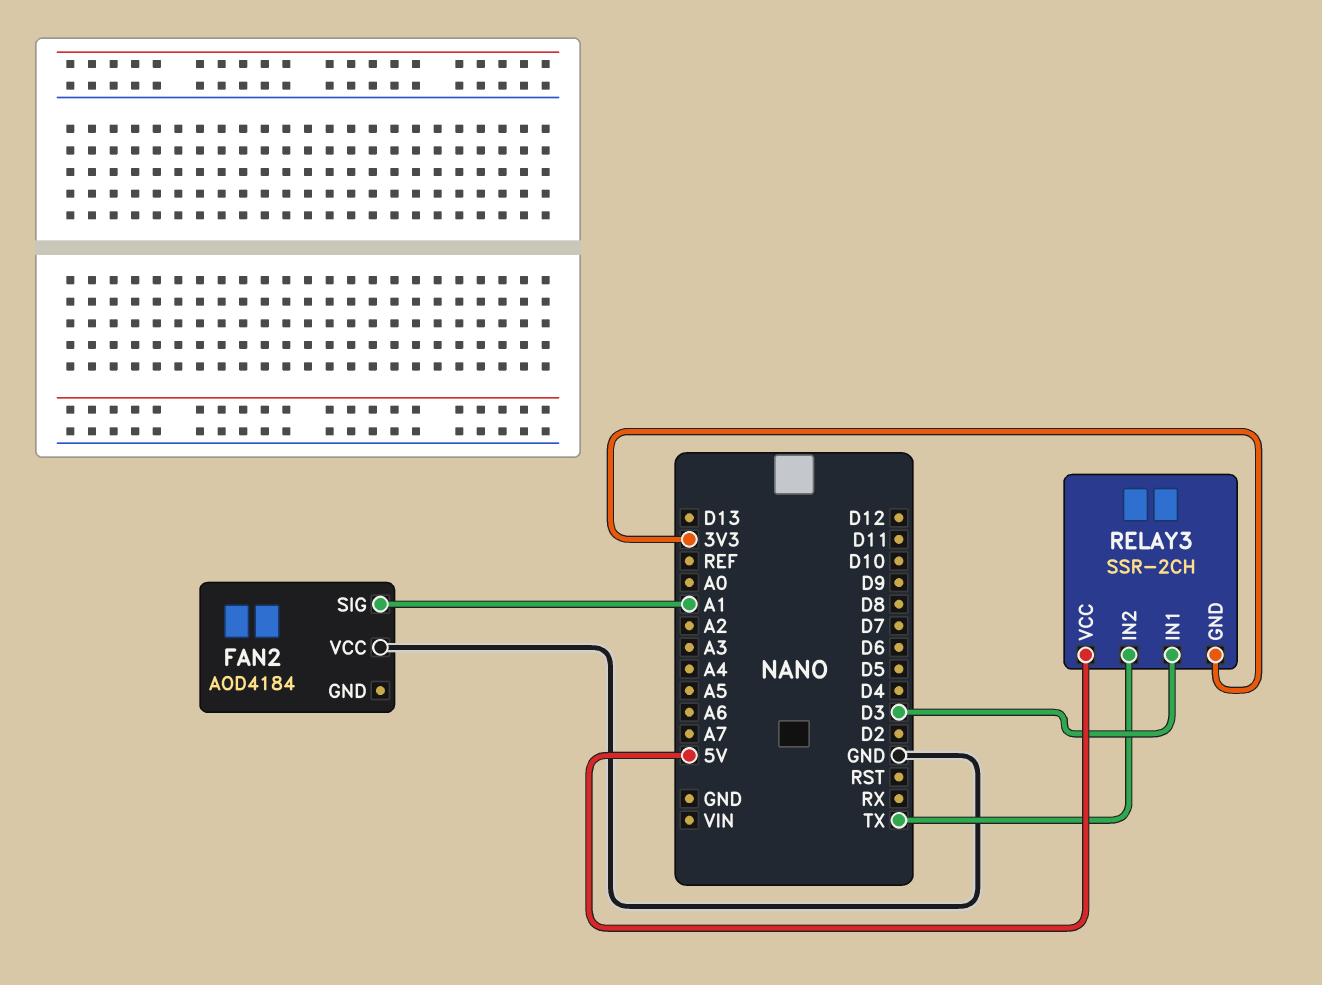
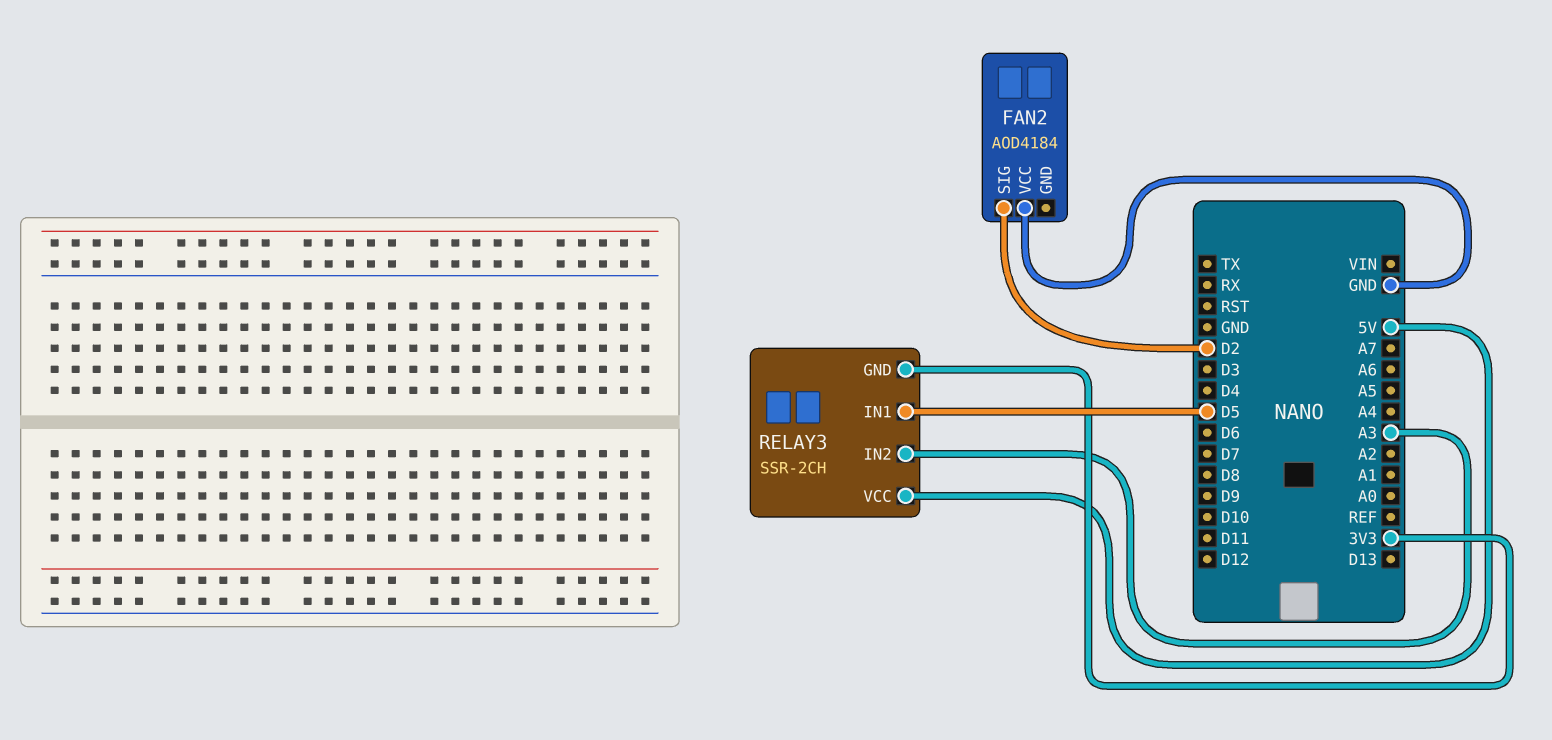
FAN2 pin SIG: A1 -> D2
RELAY3 pin IN1: D3 -> D5
RELAY3 pin IN2: TX -> A3

